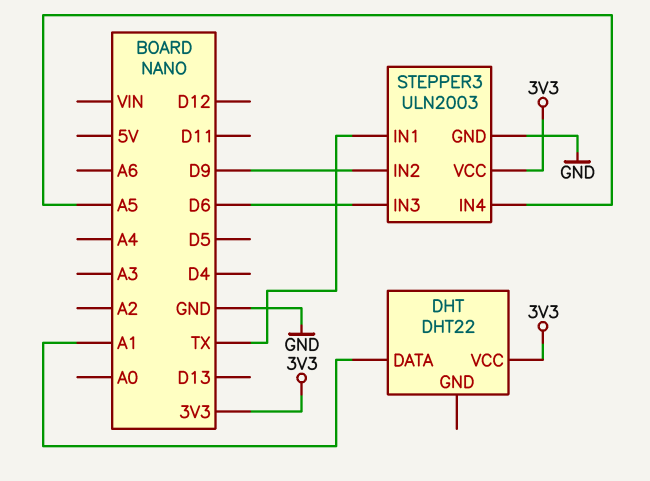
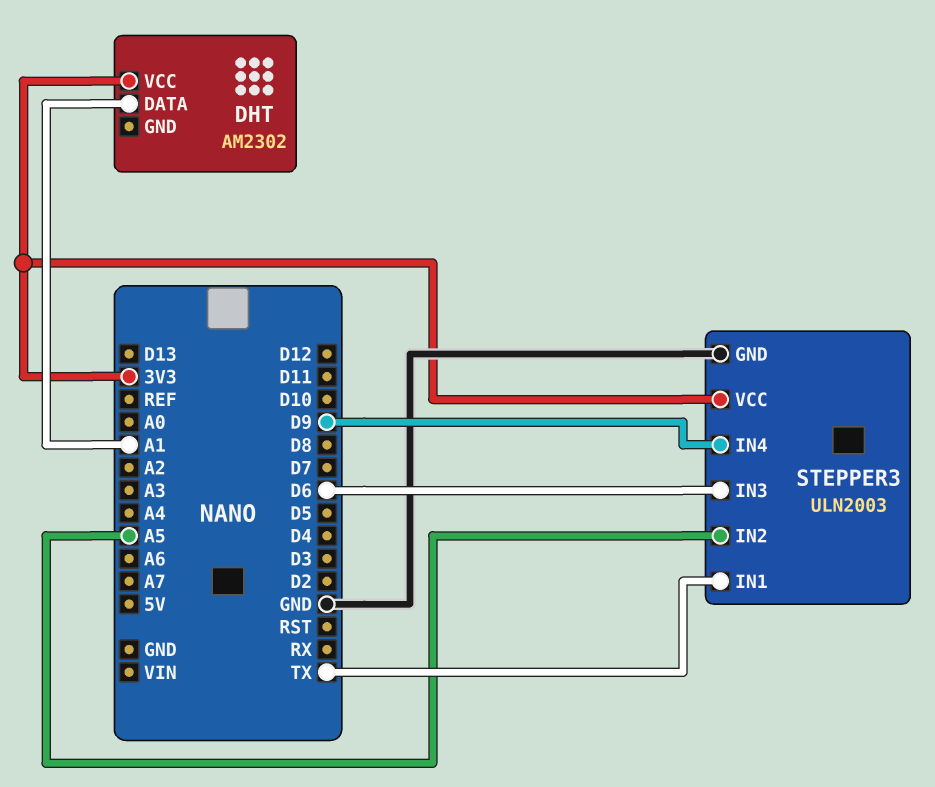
DHT: DHT22 -> AM2302
STEPPER3 pin IN2: D9 -> A5
STEPPER3 pin IN4: A5 -> D9

